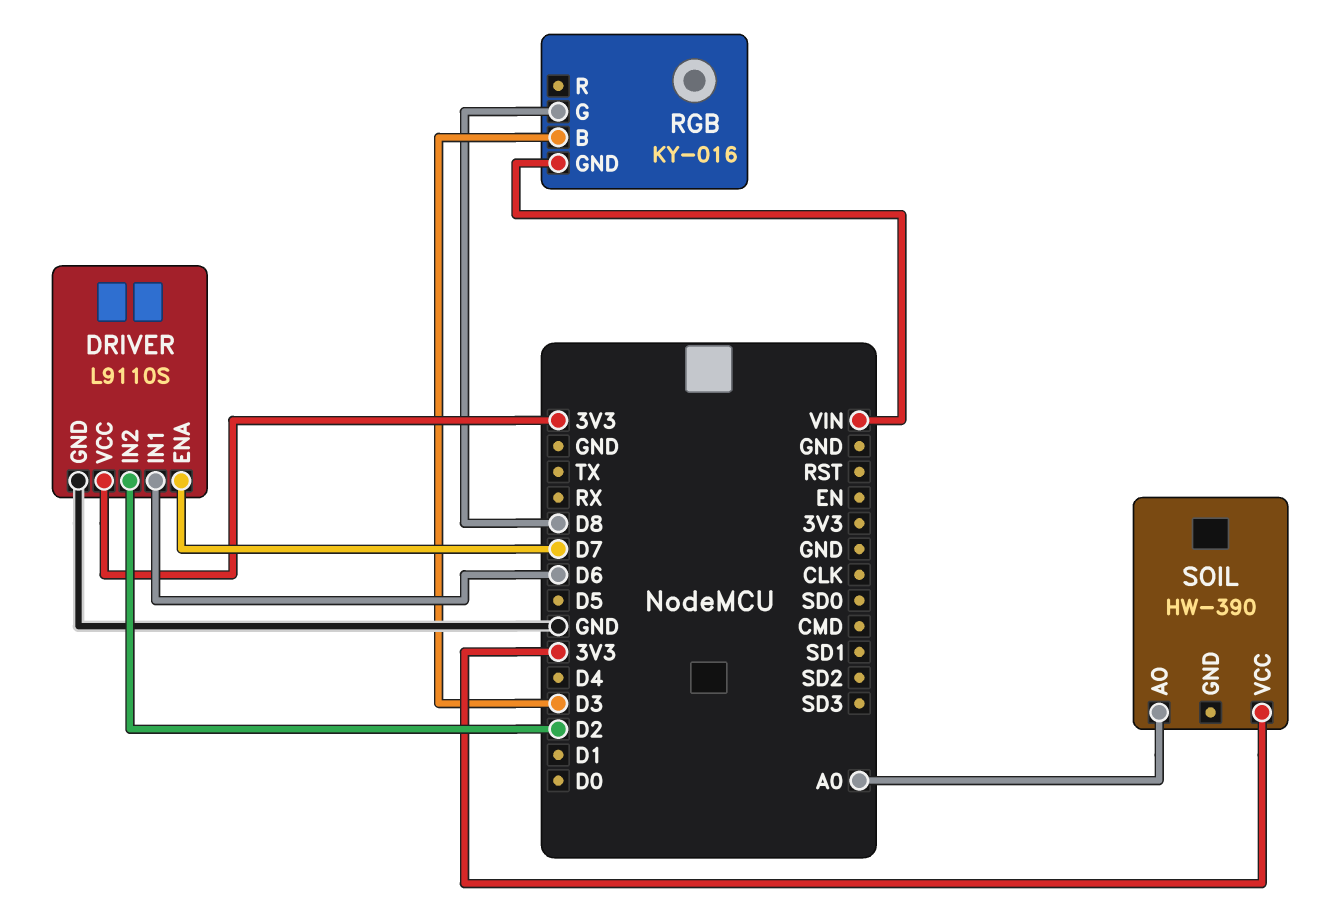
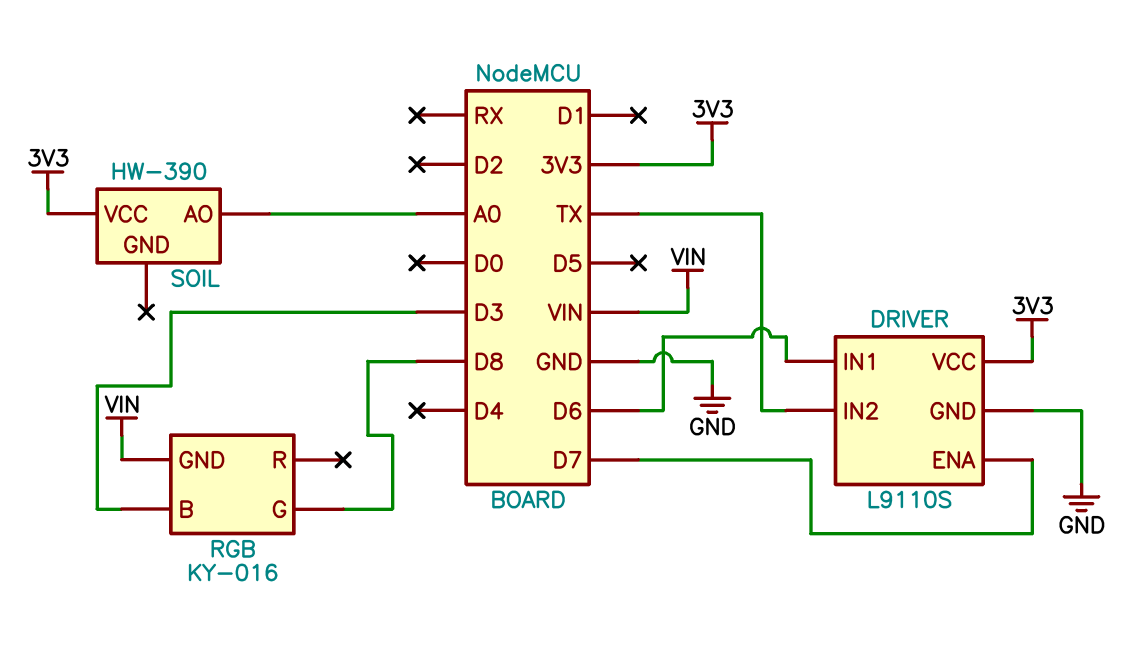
DRIVER pin IN2: D2 -> TX

